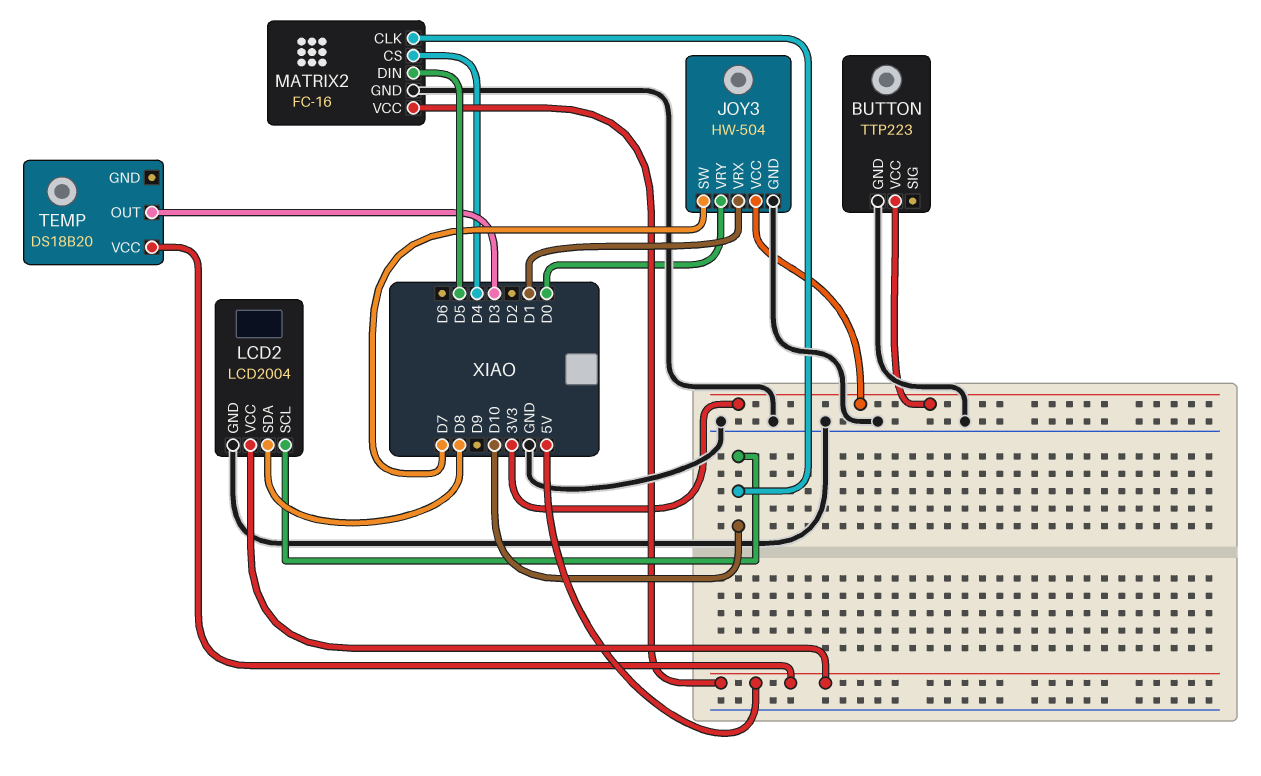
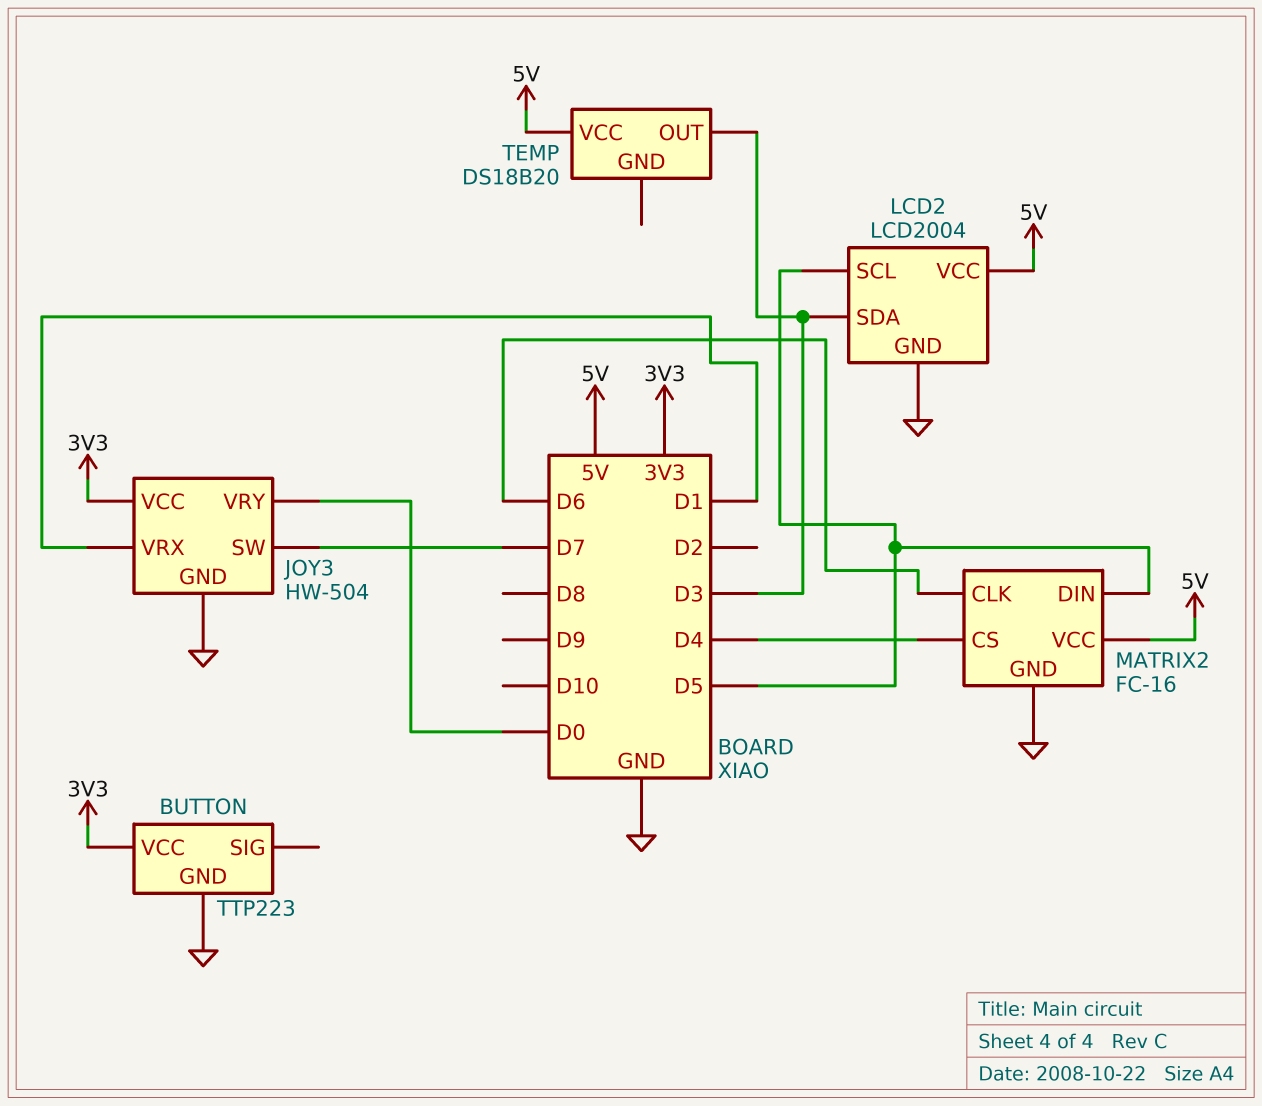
LCD2 pin SCL: D10 -> D5
LCD2 pin SDA: D8 -> D3
MATRIX2 pin CLK: D10 -> D6

